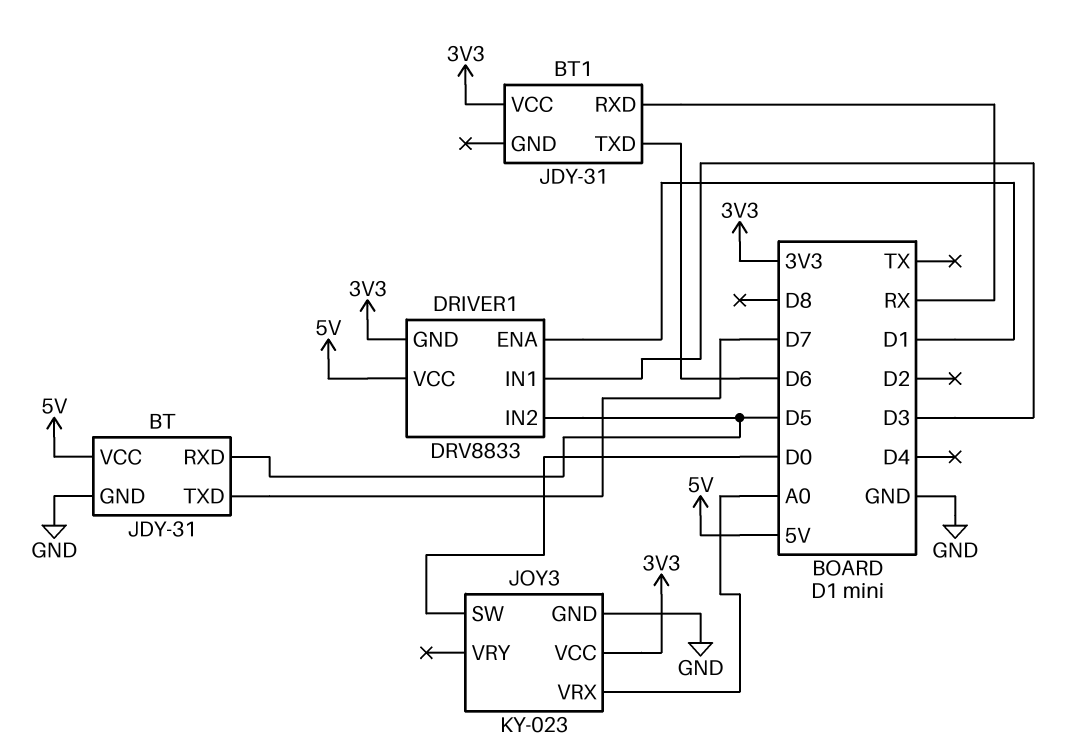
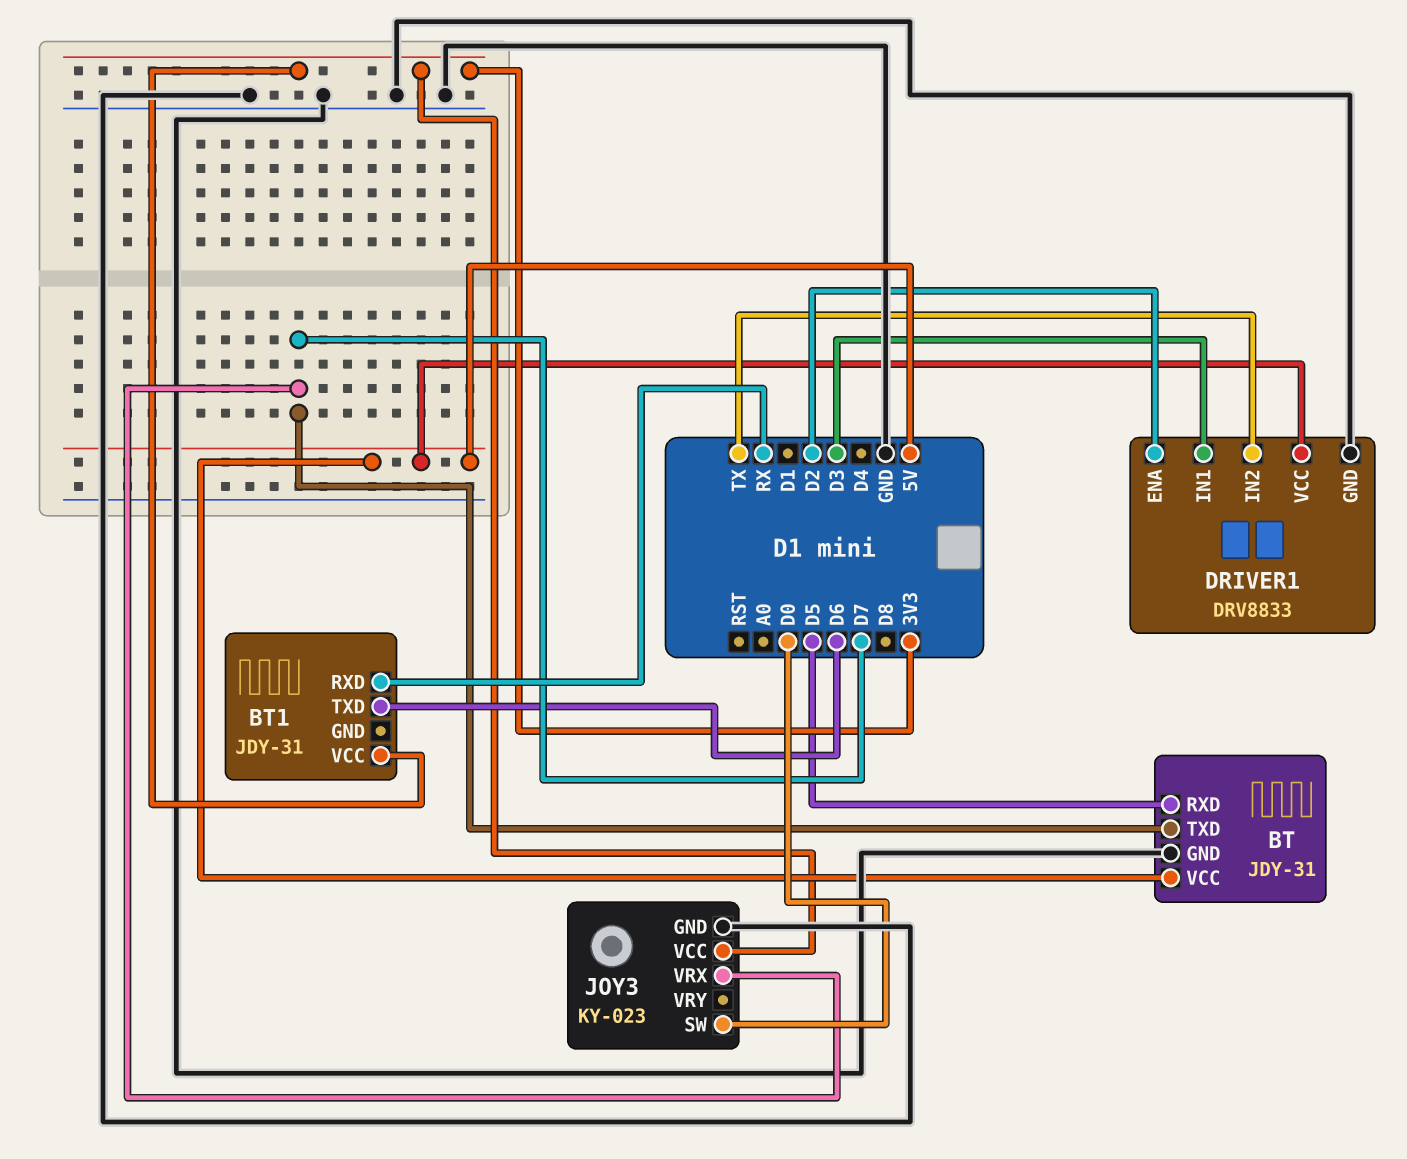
DRIVER1 pin ENA: D1 -> D2
DRIVER1 pin GND: 3V3 -> GND
DRIVER1 pin IN2: D5 -> TX
JOY3 pin VRX: A0 -> D7

